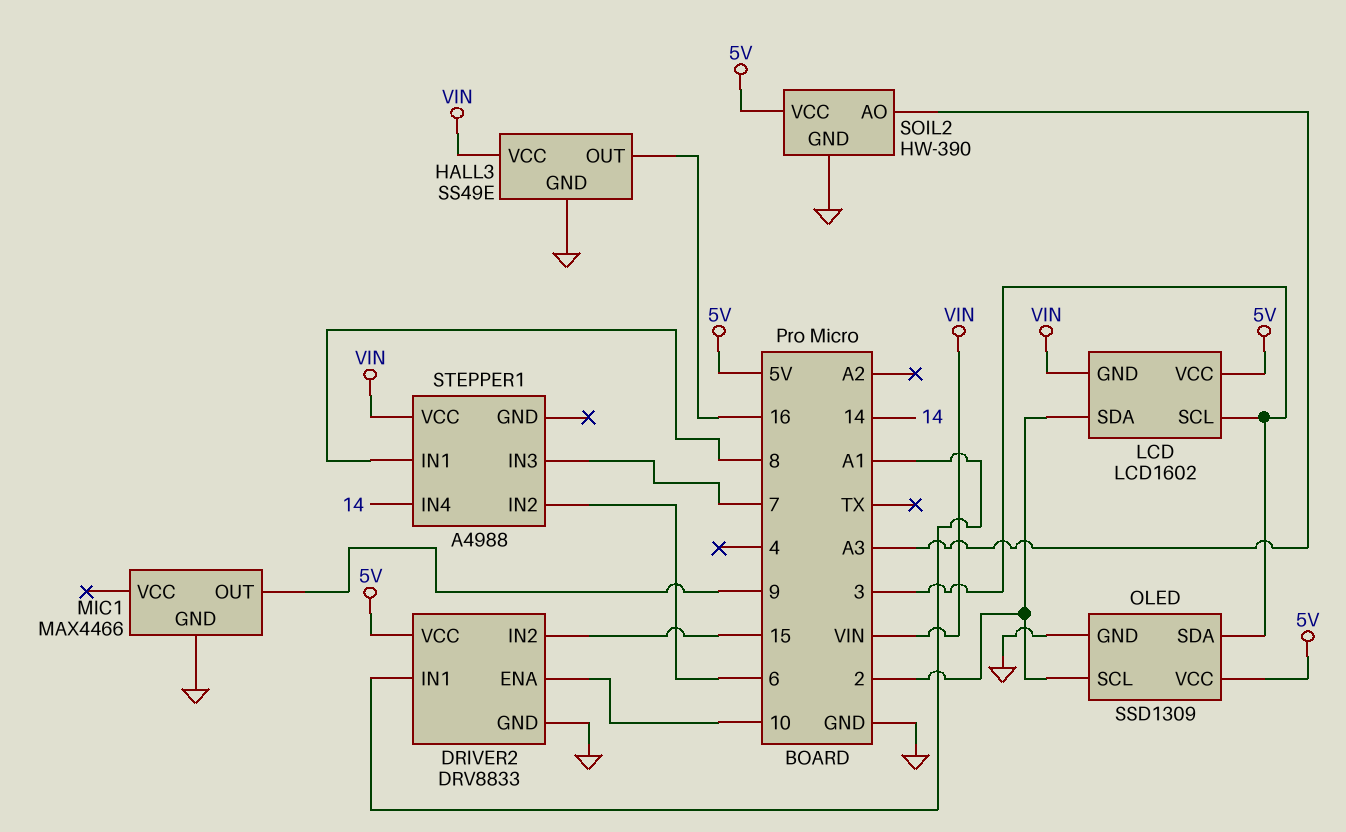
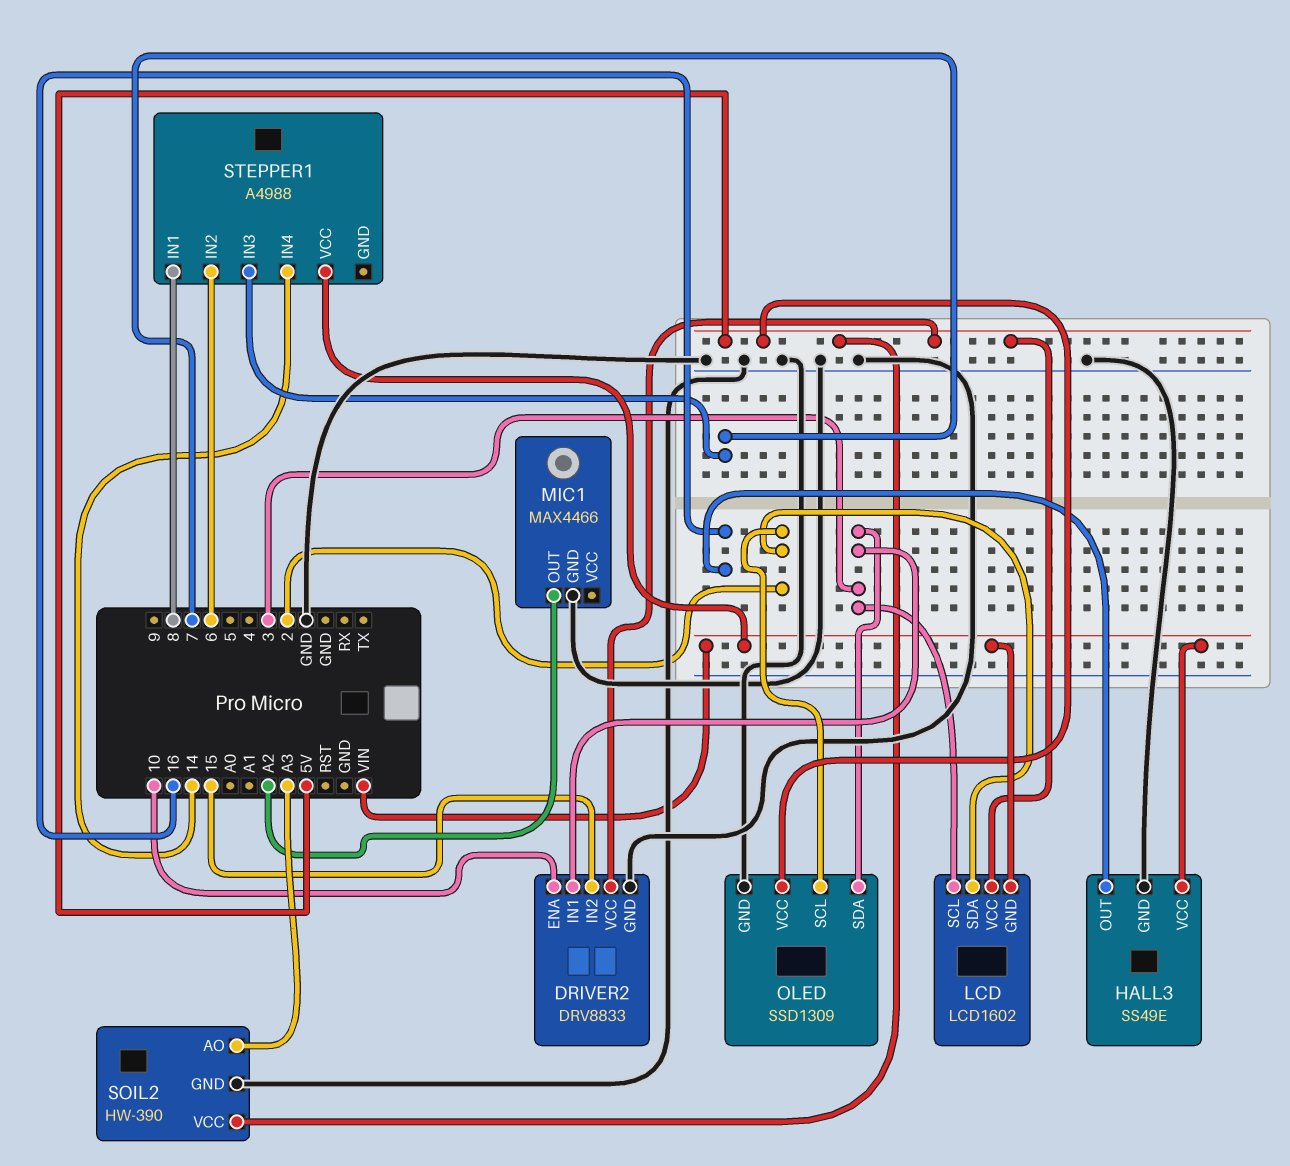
DRIVER2 pin IN1: A1 -> 3
MIC1 pin OUT: 9 -> A2

